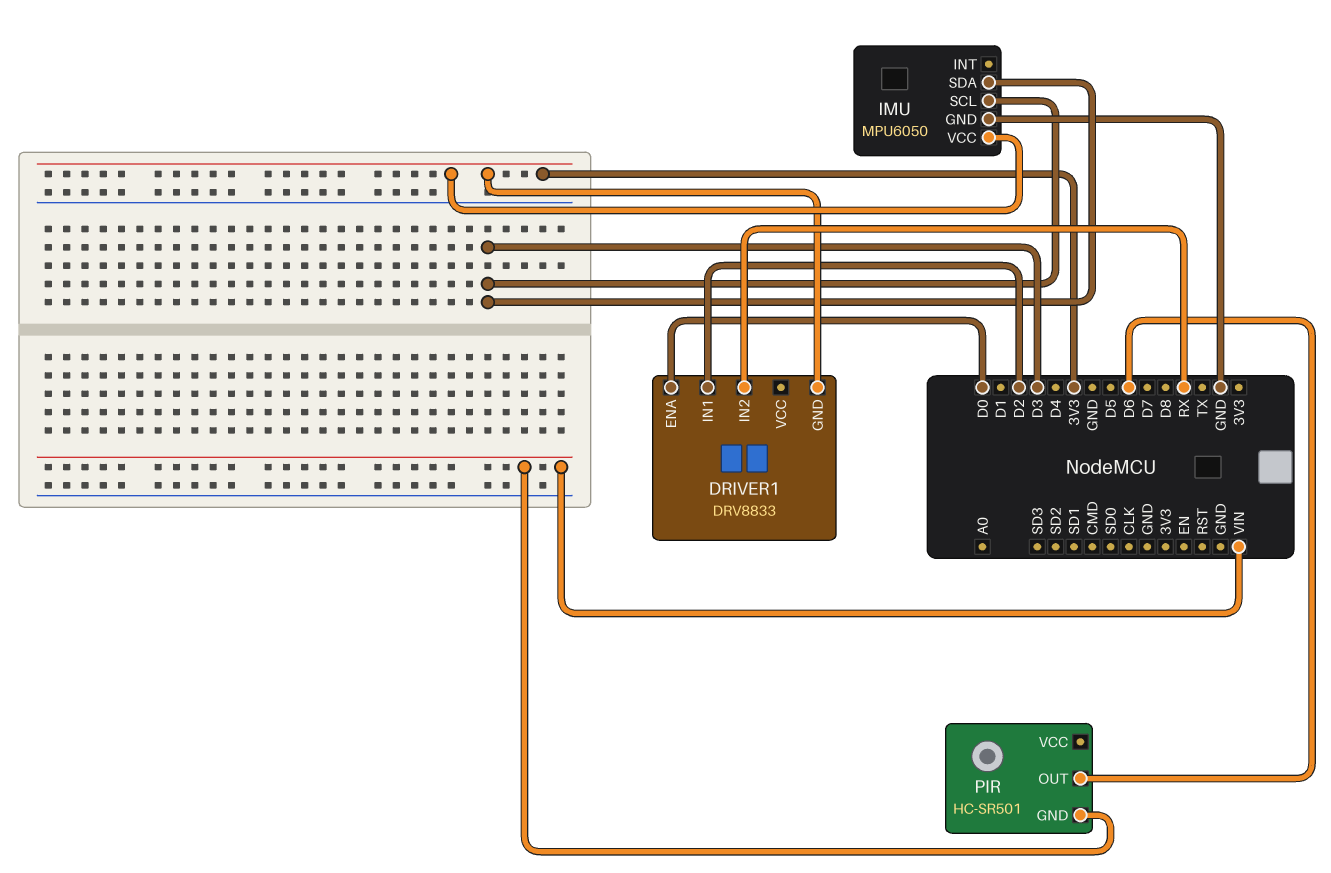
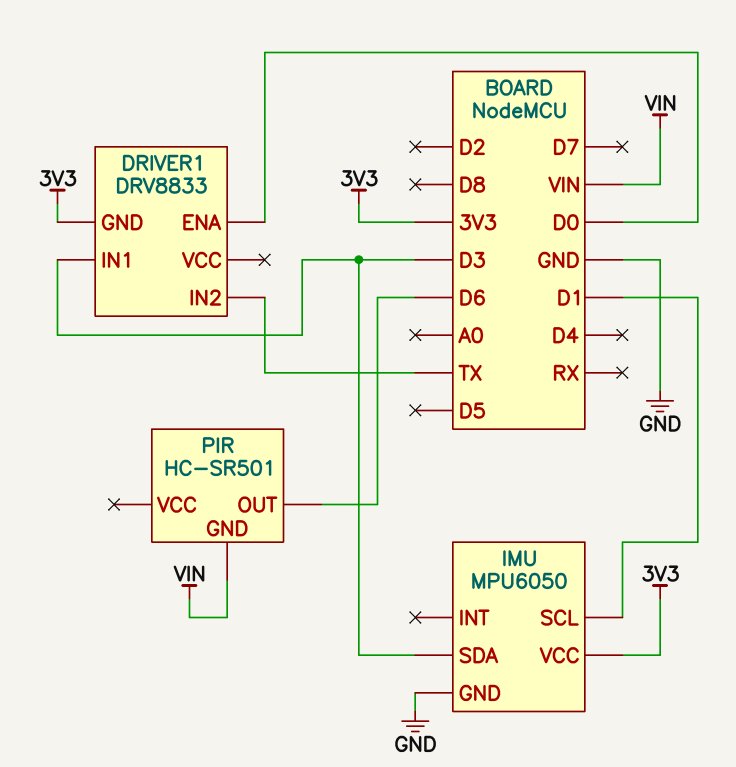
DRIVER1 pin IN1: D2 -> D3
DRIVER1 pin IN2: RX -> TX
IMU pin SCL: D3 -> D1

